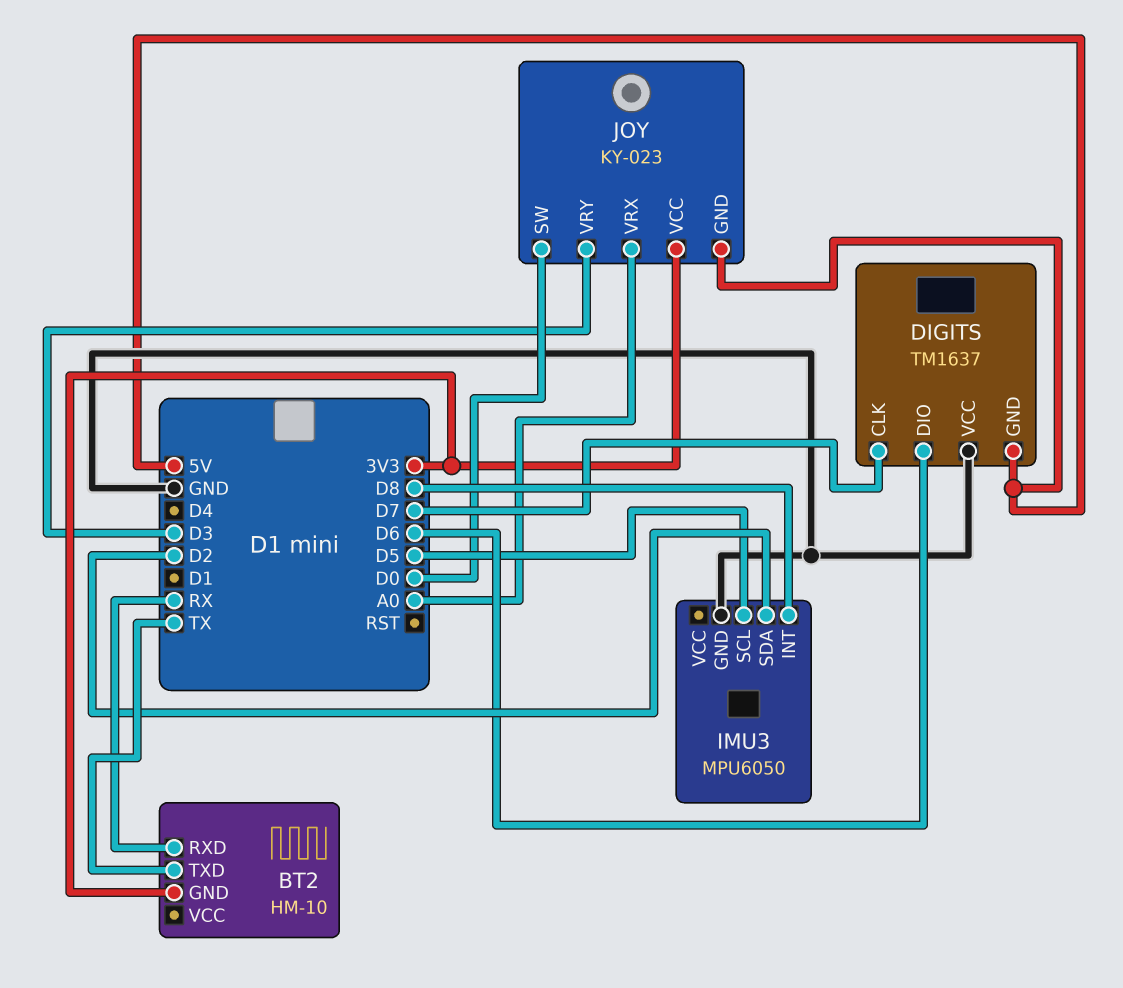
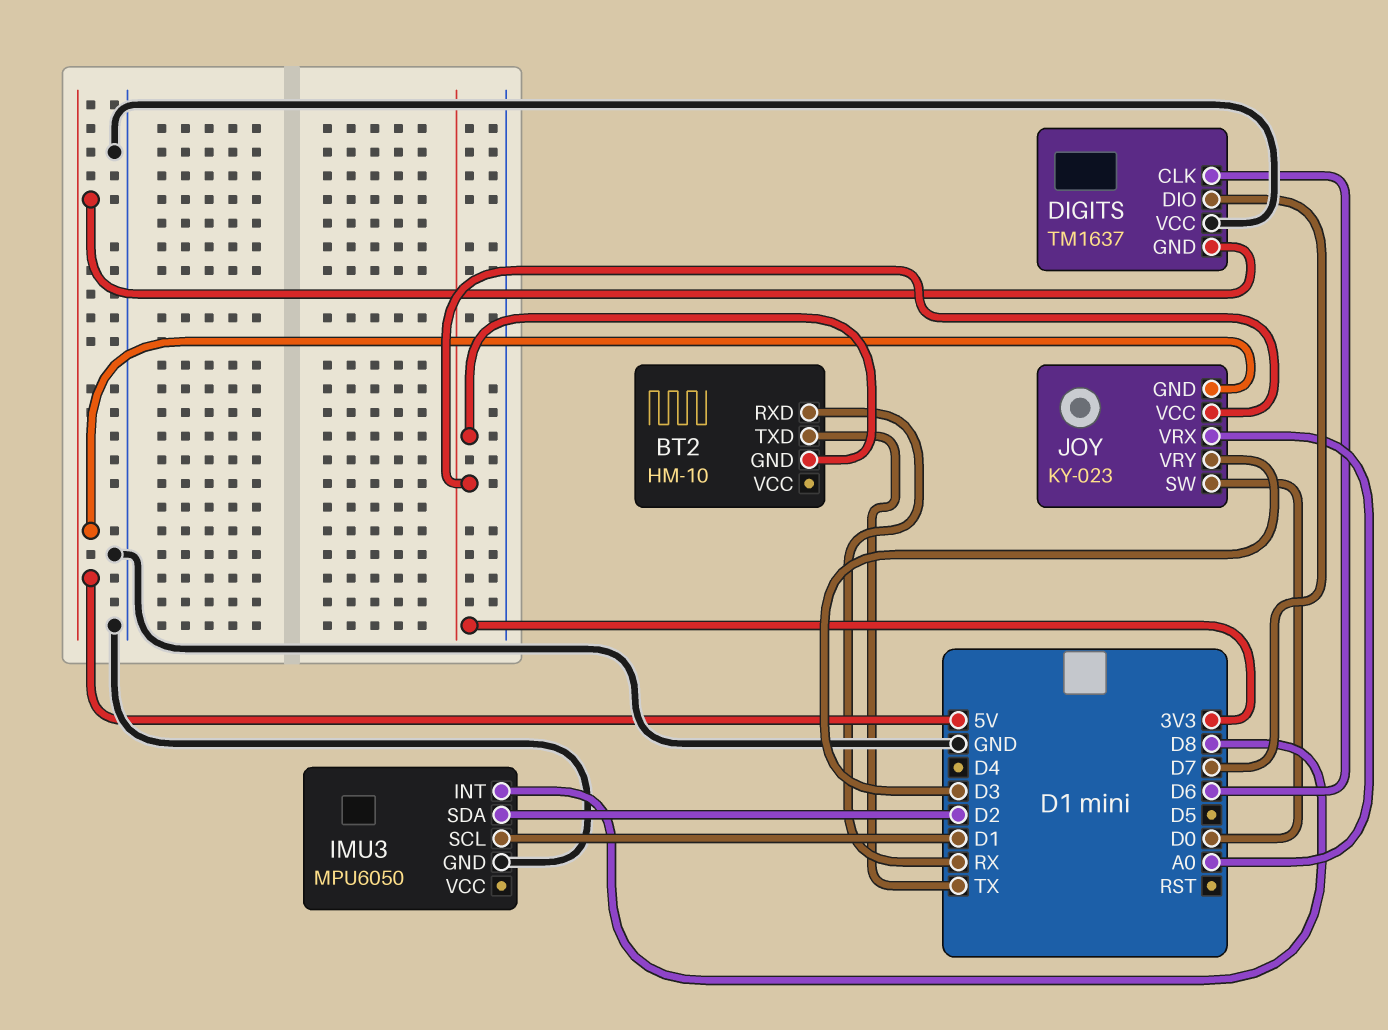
DIGITS pin CLK: D7 -> D6
DIGITS pin DIO: D6 -> D7
IMU3 pin SCL: D5 -> D1

